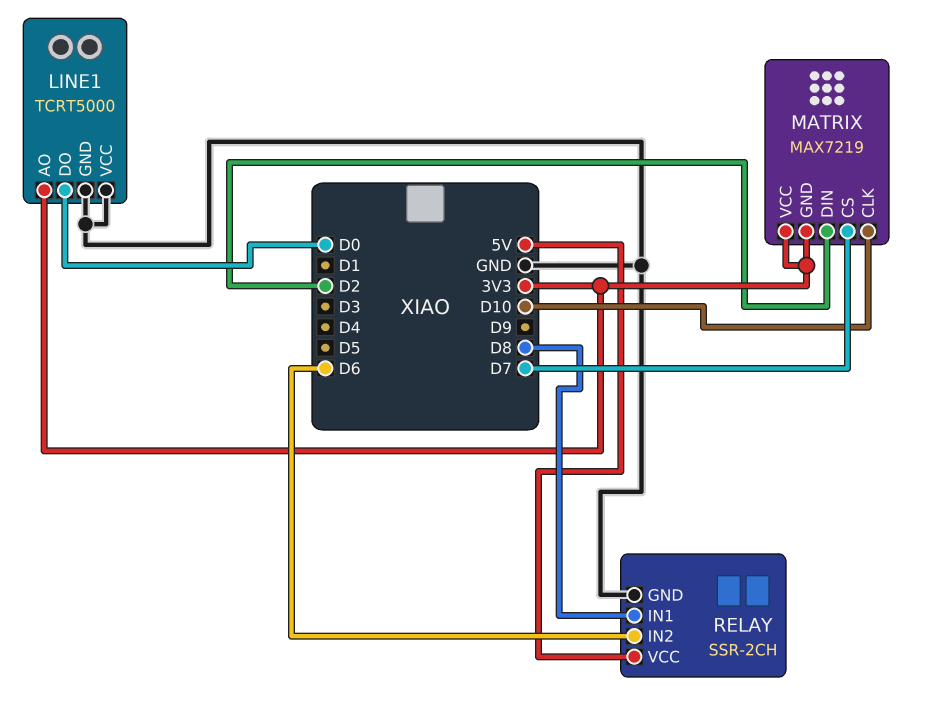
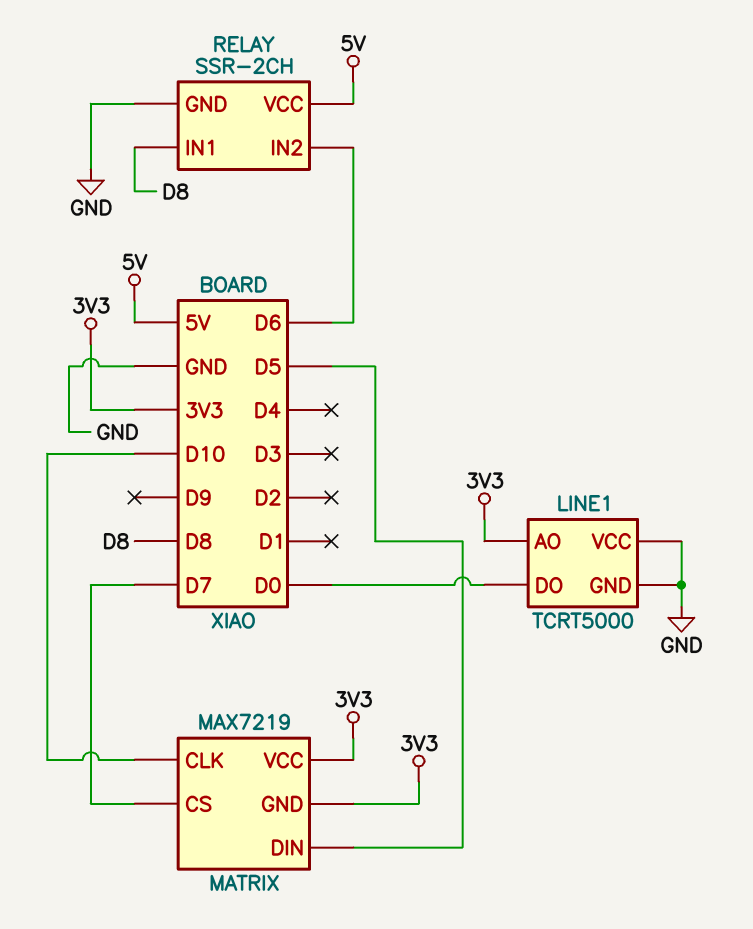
MATRIX pin DIN: D2 -> D5

